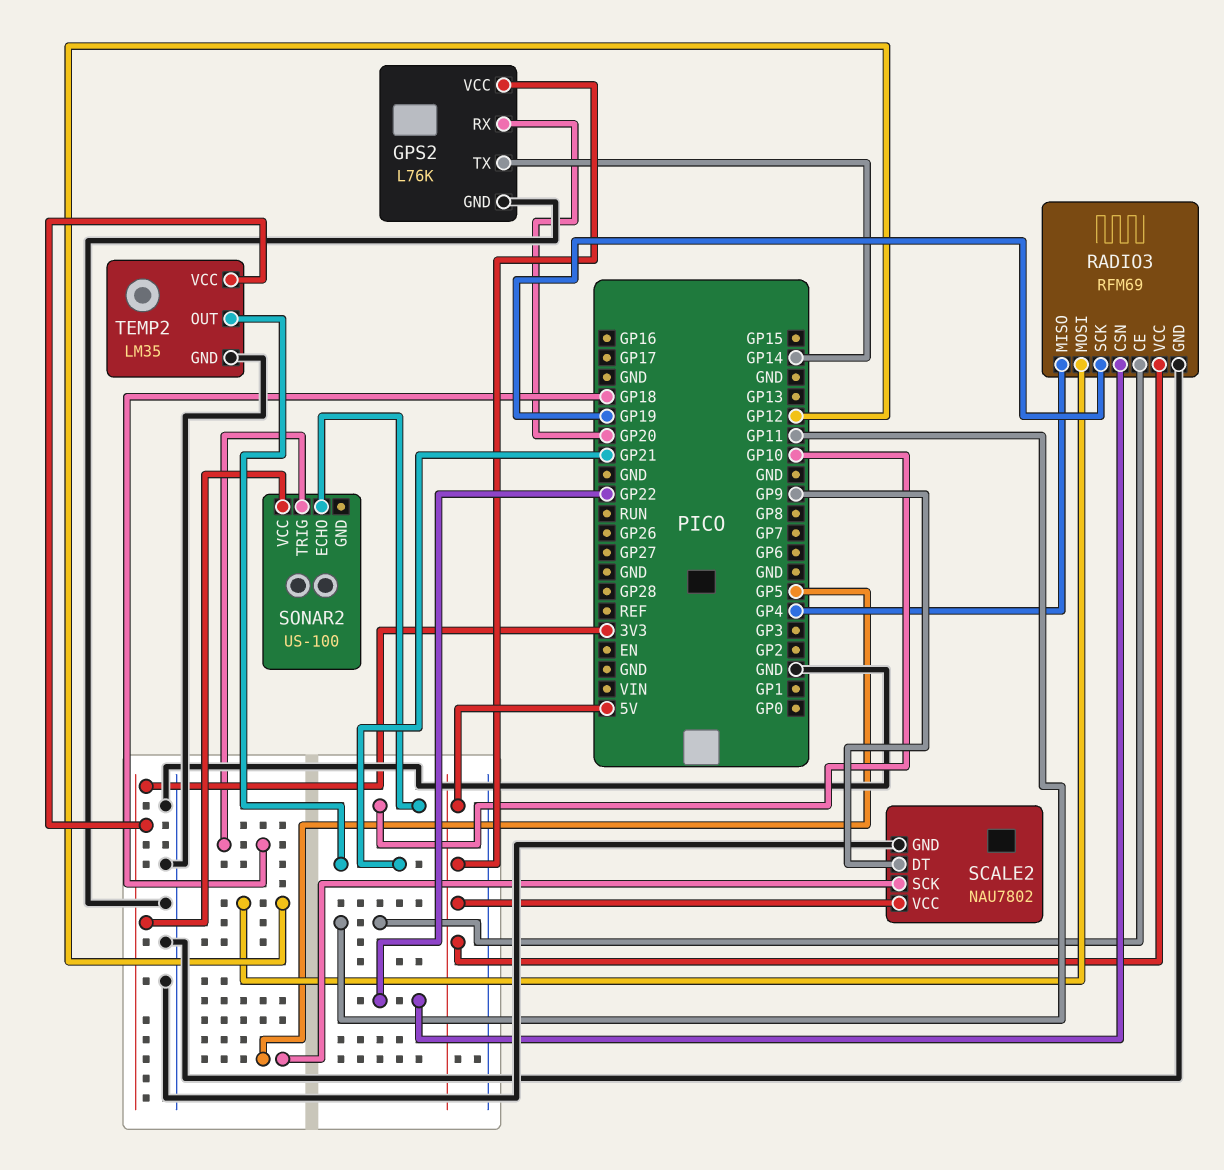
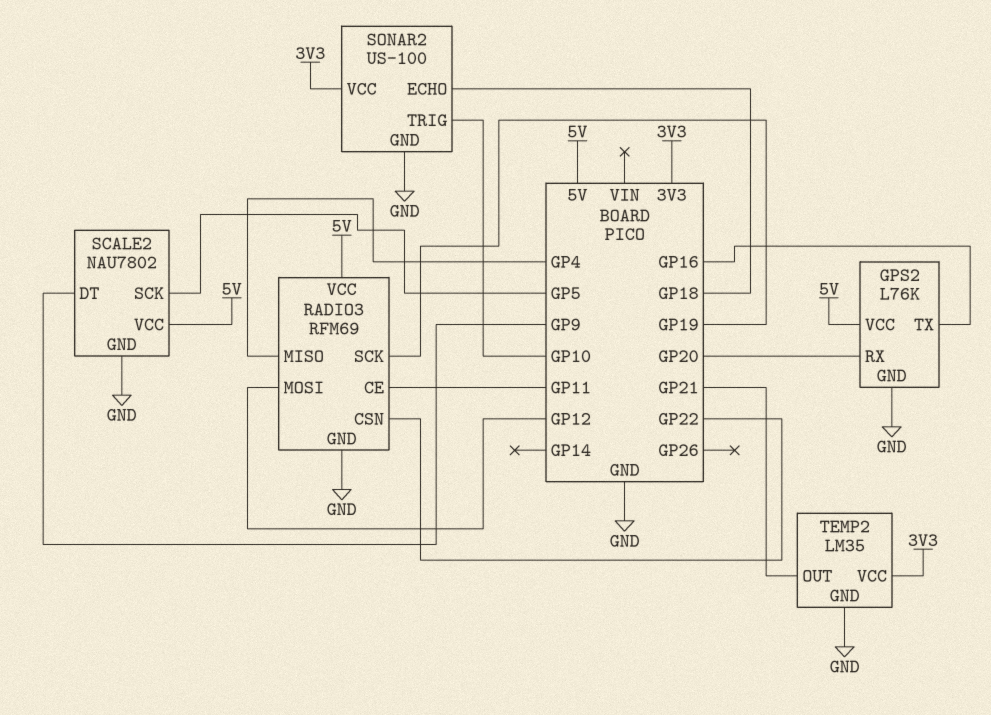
GPS2 pin TX: GP14 -> GP16
SONAR2 pin ECHO: GP10 -> GP18
SONAR2 pin GND: none -> GND
SONAR2 pin TRIG: GP18 -> GP10

